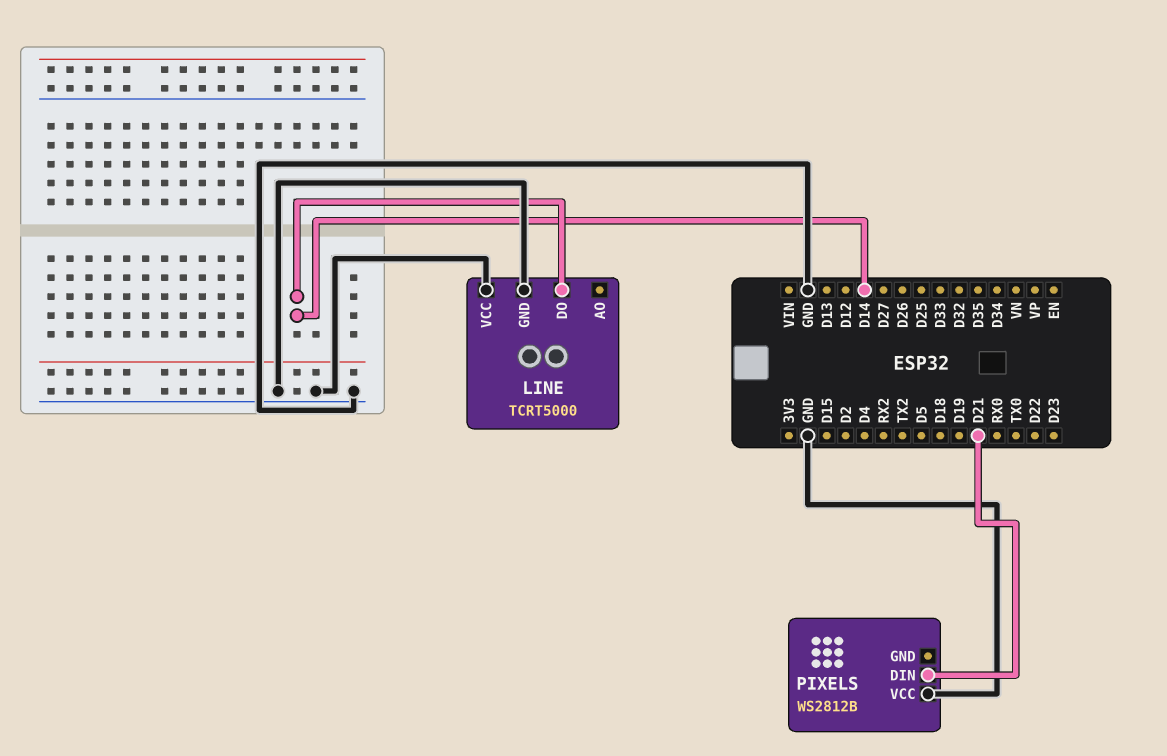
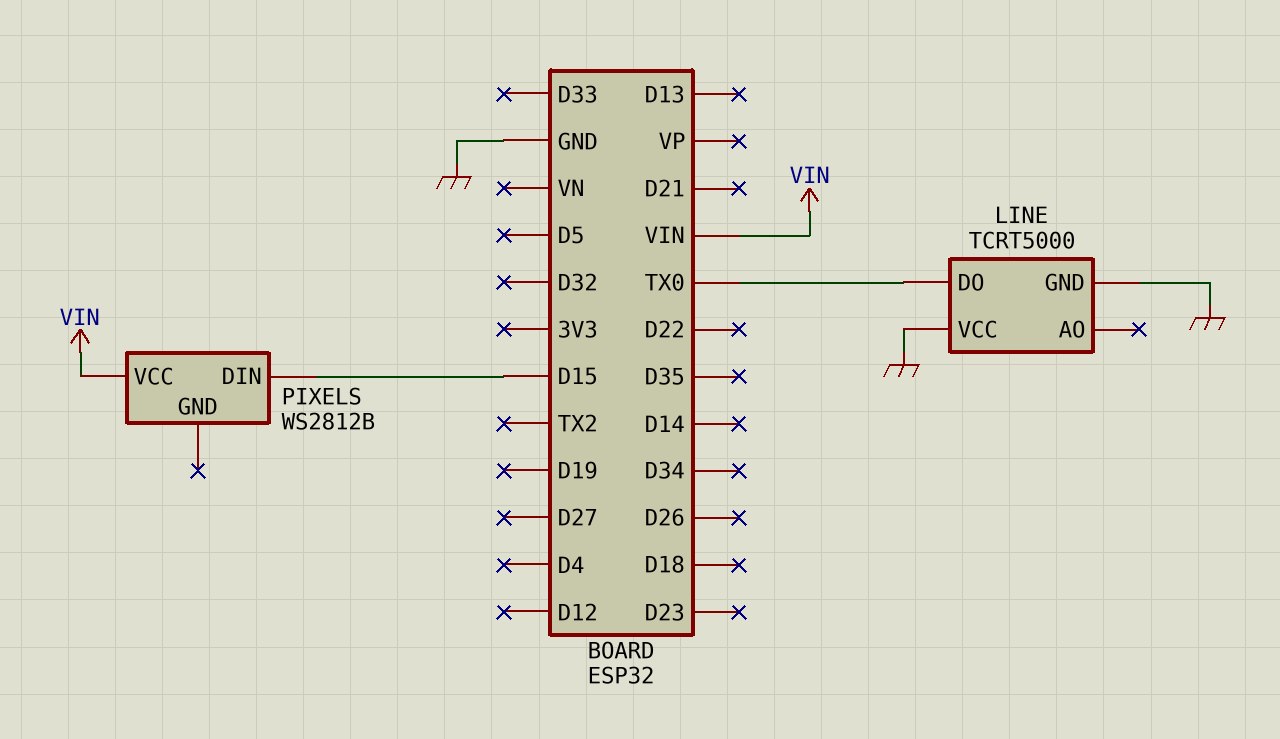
LINE pin DO: D14 -> TX0
PIXELS pin DIN: D21 -> D15
PIXELS pin VCC: GND -> VIN

